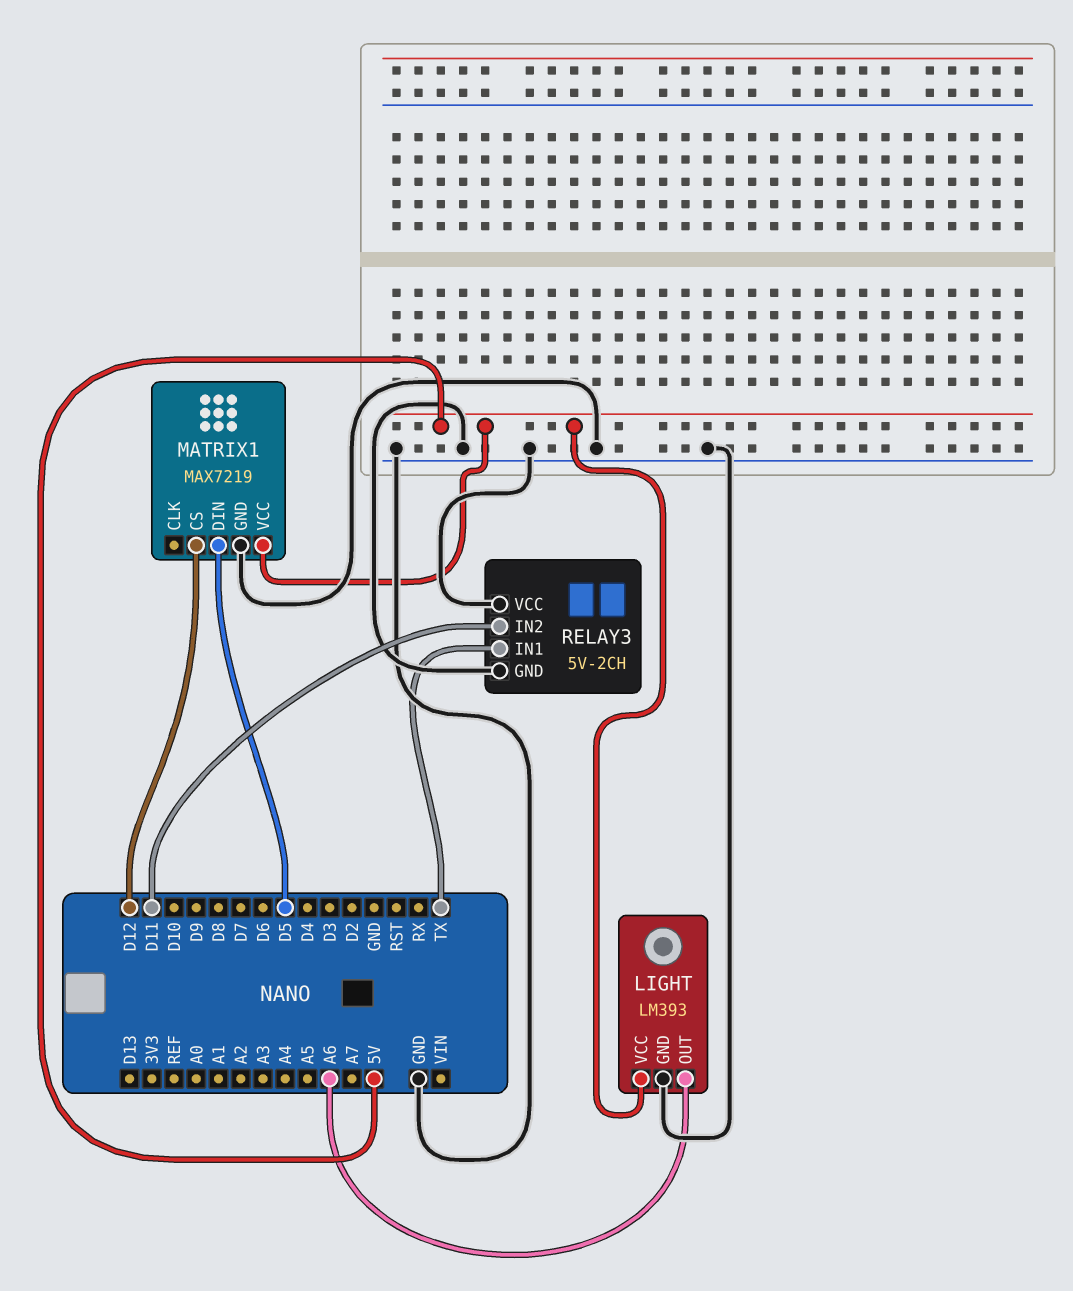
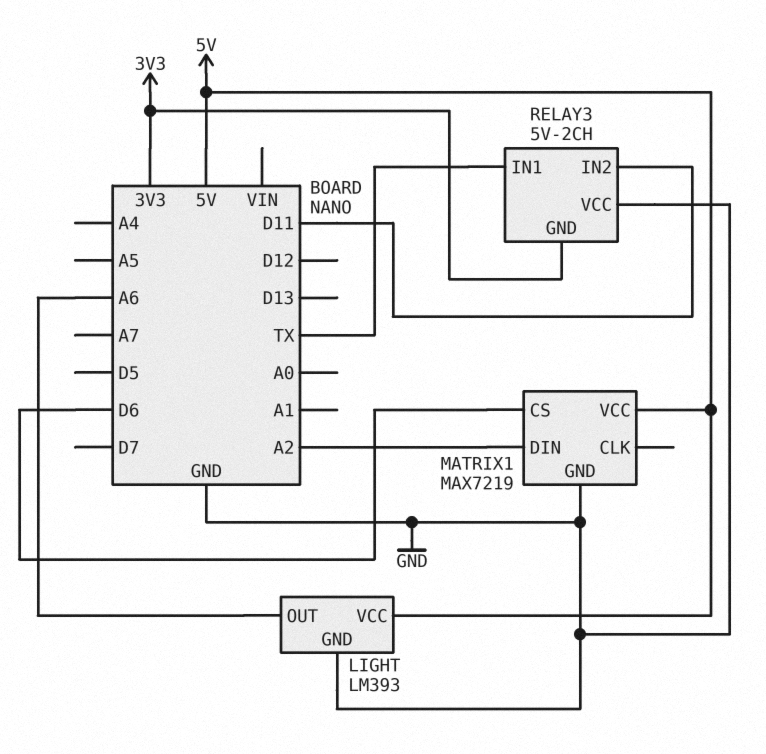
MATRIX1 pin CS: D12 -> D6
MATRIX1 pin DIN: D5 -> A2
RELAY3 pin GND: GND -> 3V3

